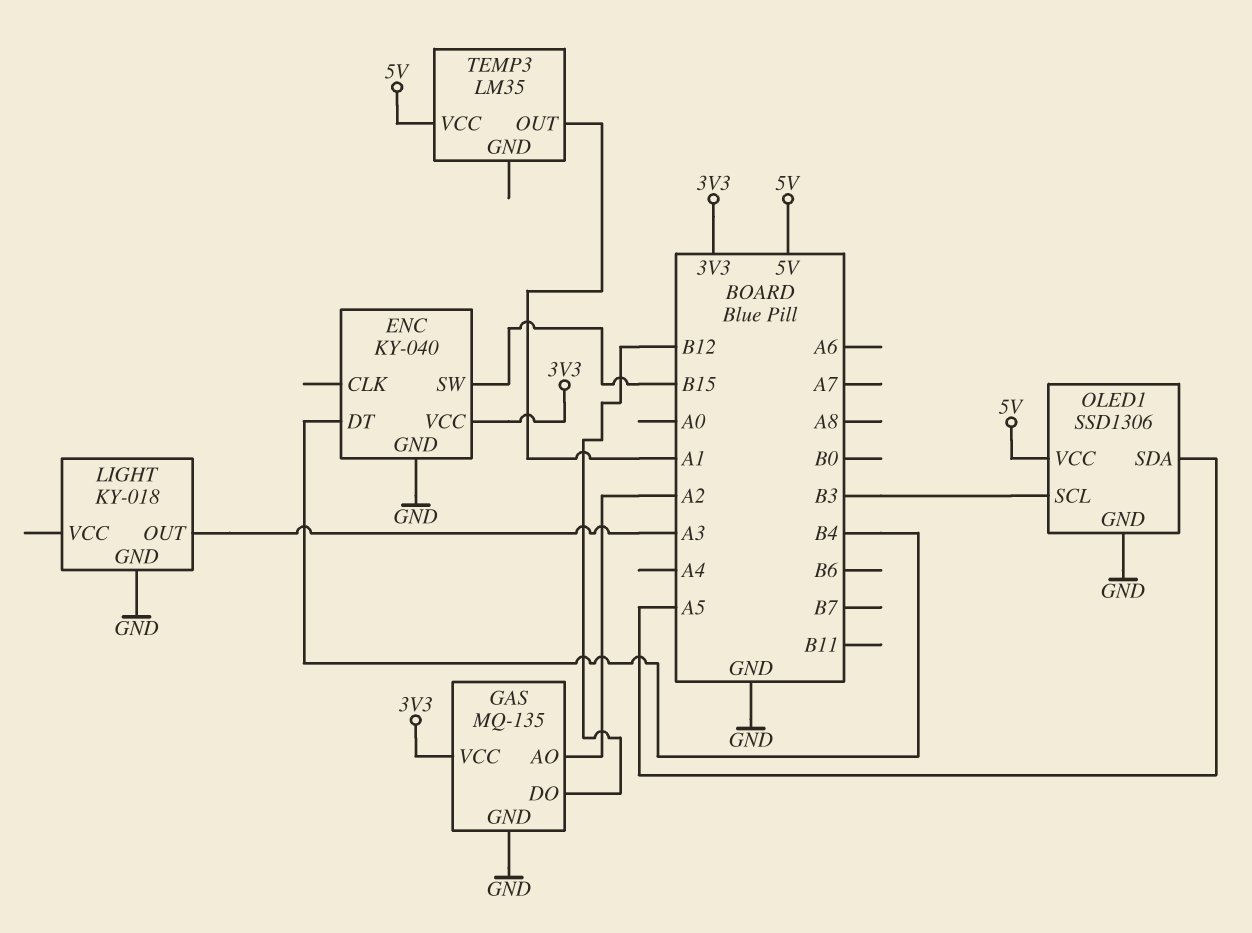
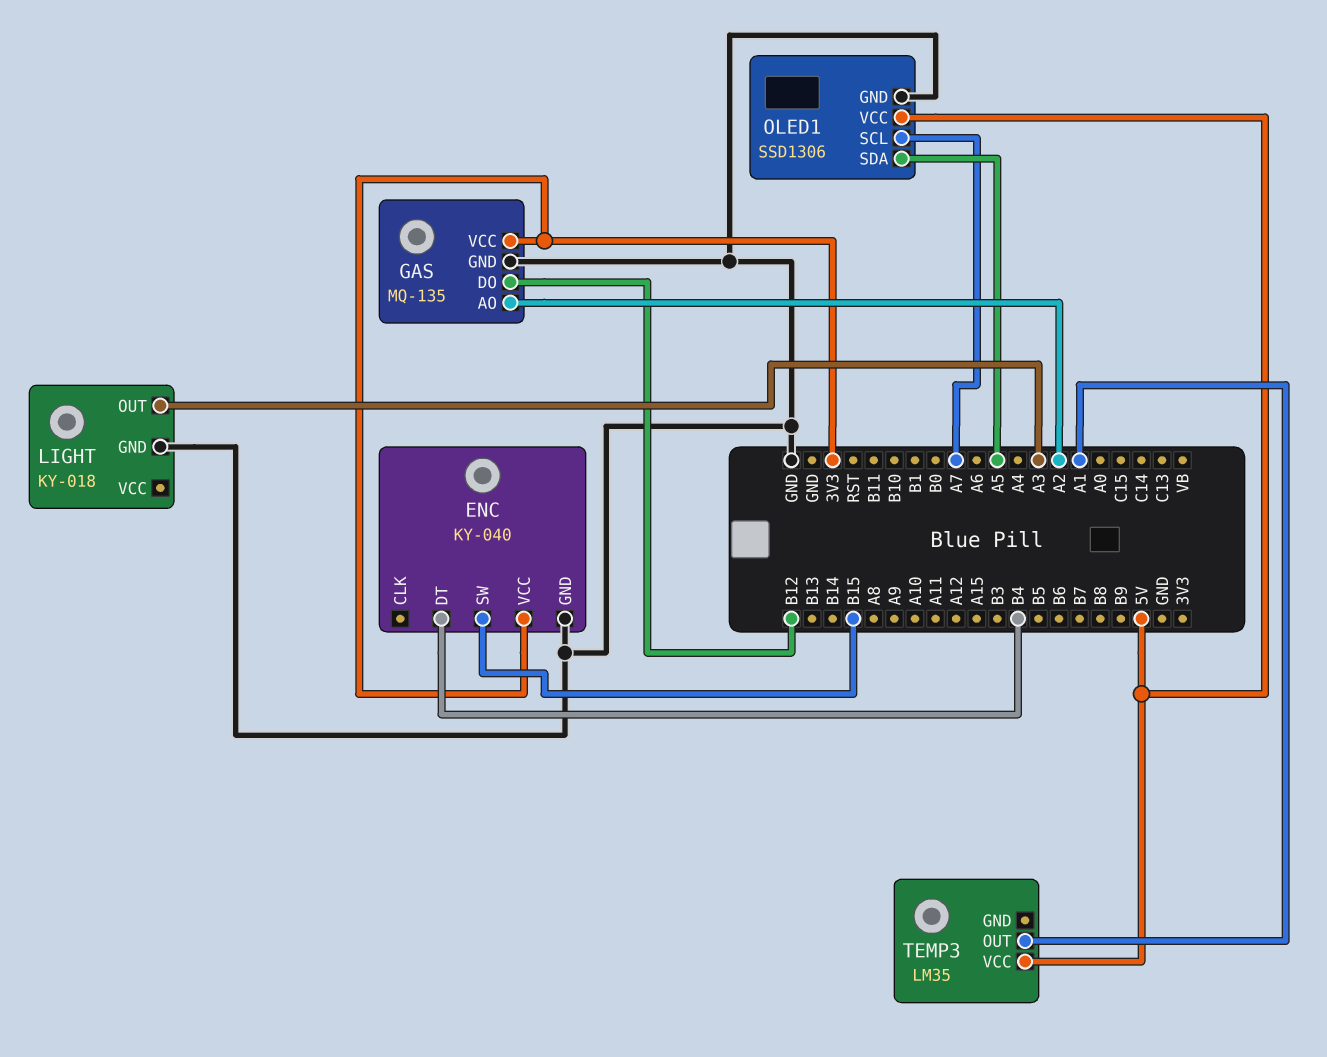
OLED1 pin SCL: B3 -> A7

